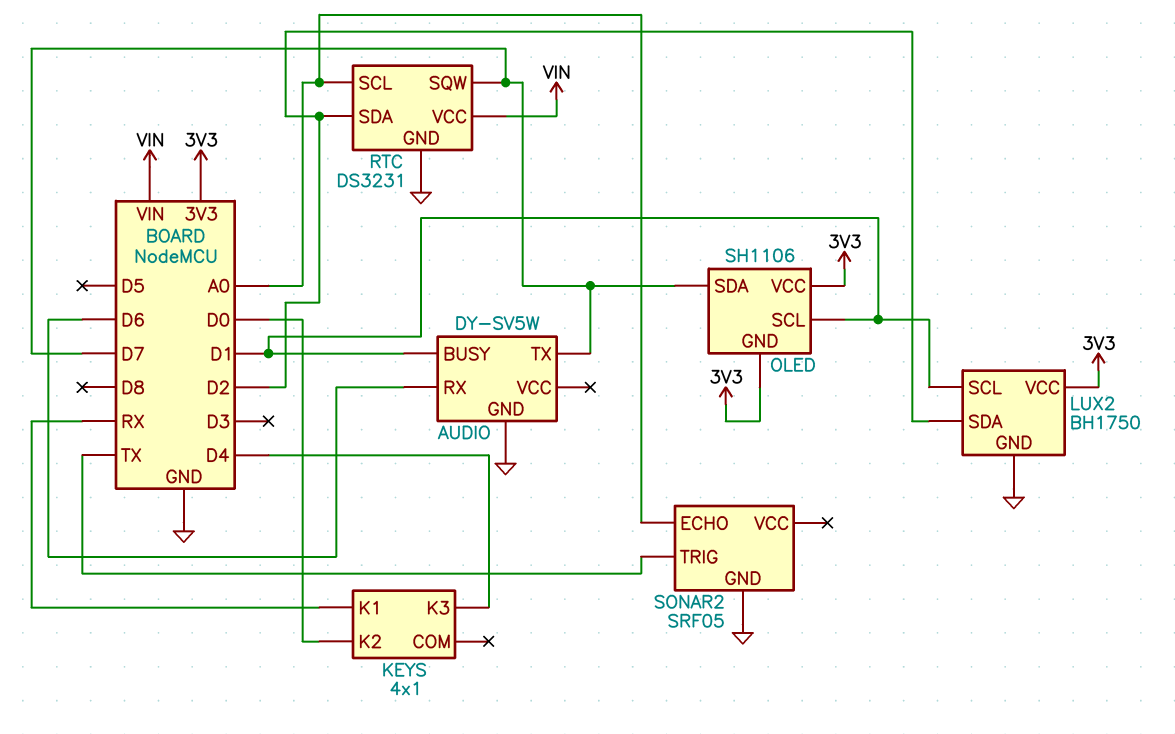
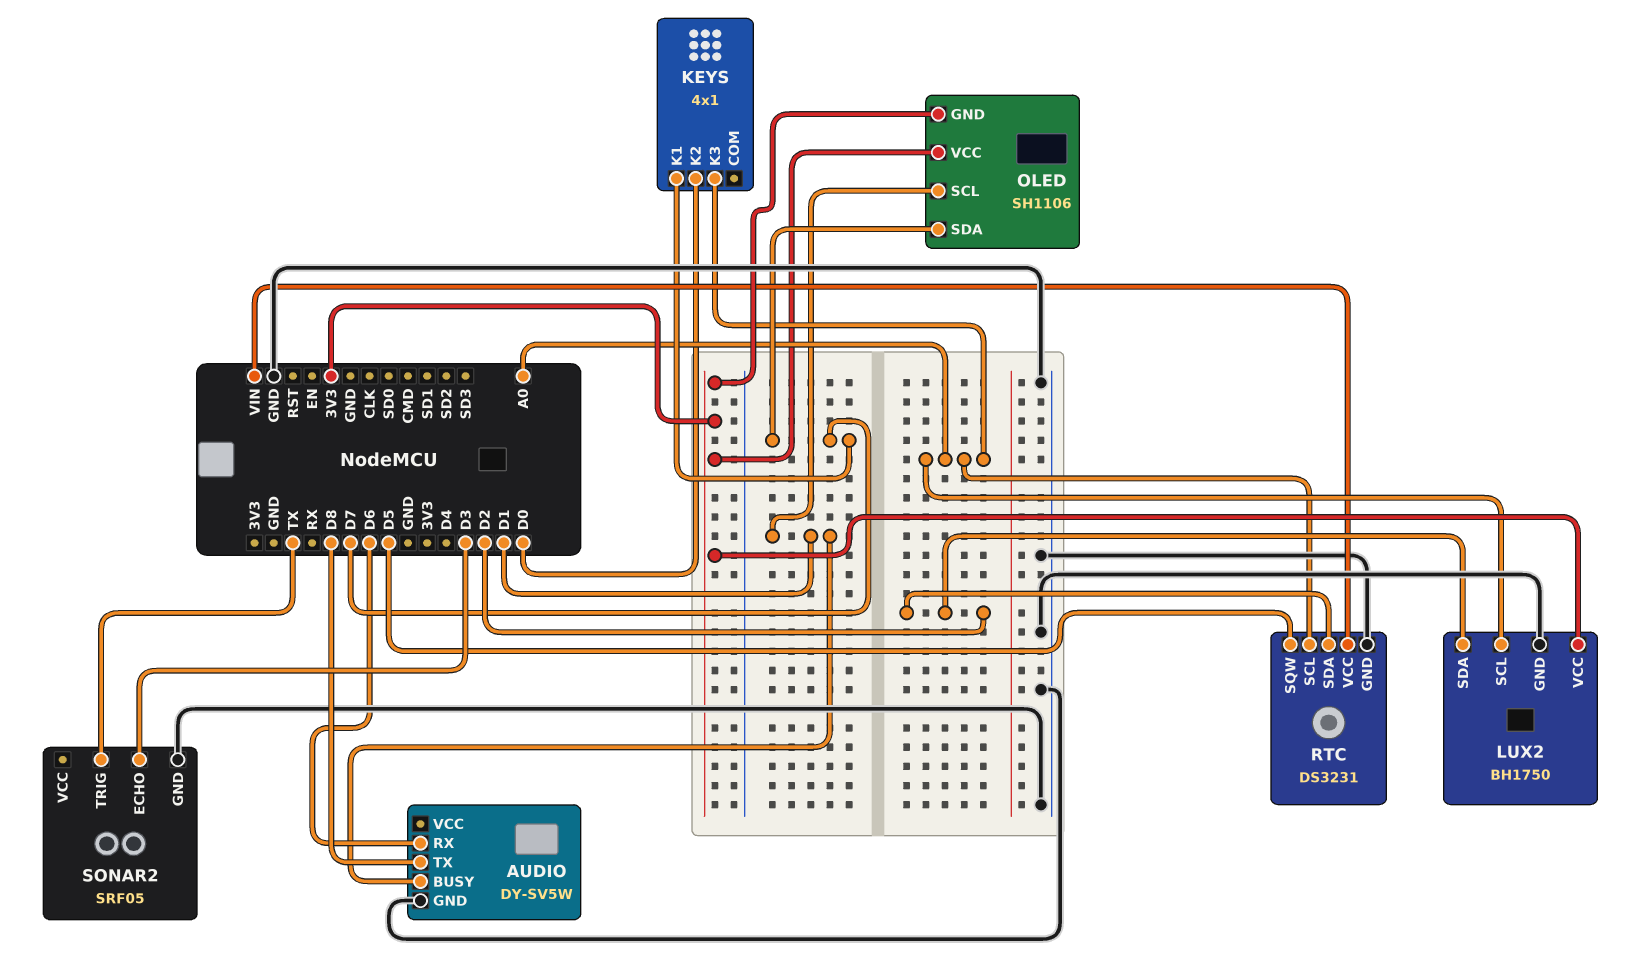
AUDIO pin TX: D7 -> D8
KEYS pin K1: RX -> D7
KEYS pin K3: D4 -> A0
LUX2 pin SCL: D1 -> A0
RTC pin SQW: D7 -> D5
SONAR2 pin ECHO: A0 -> D3

